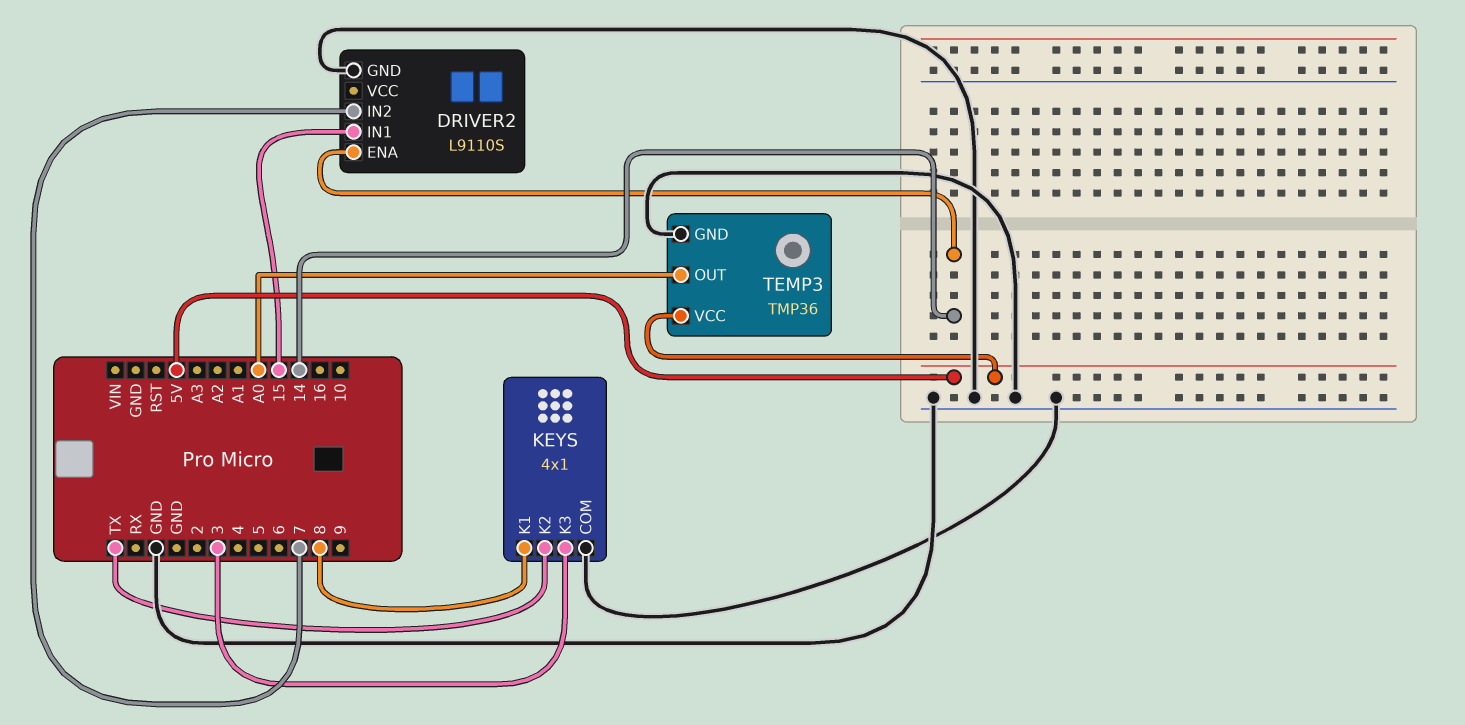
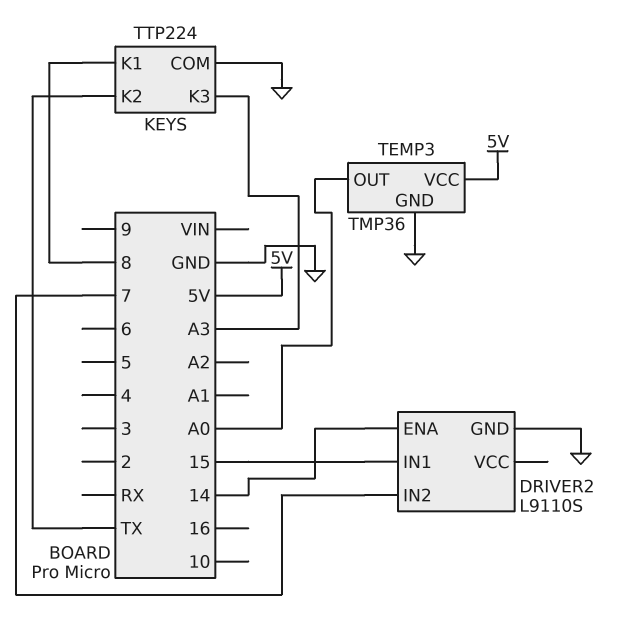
KEYS: 4x1 -> TTP224
KEYS pin K3: 3 -> A3

